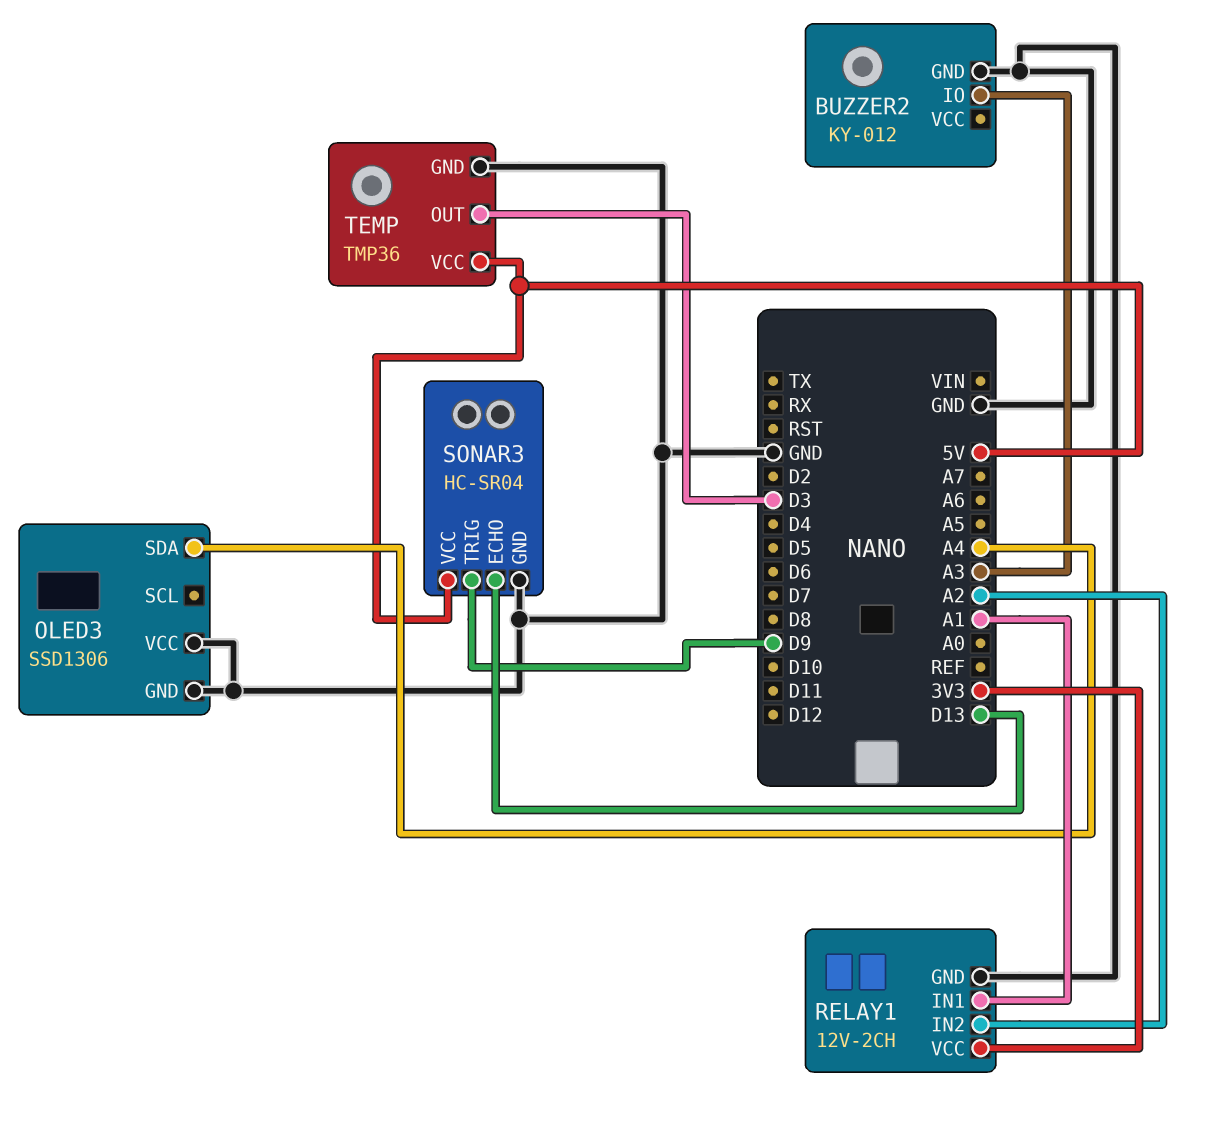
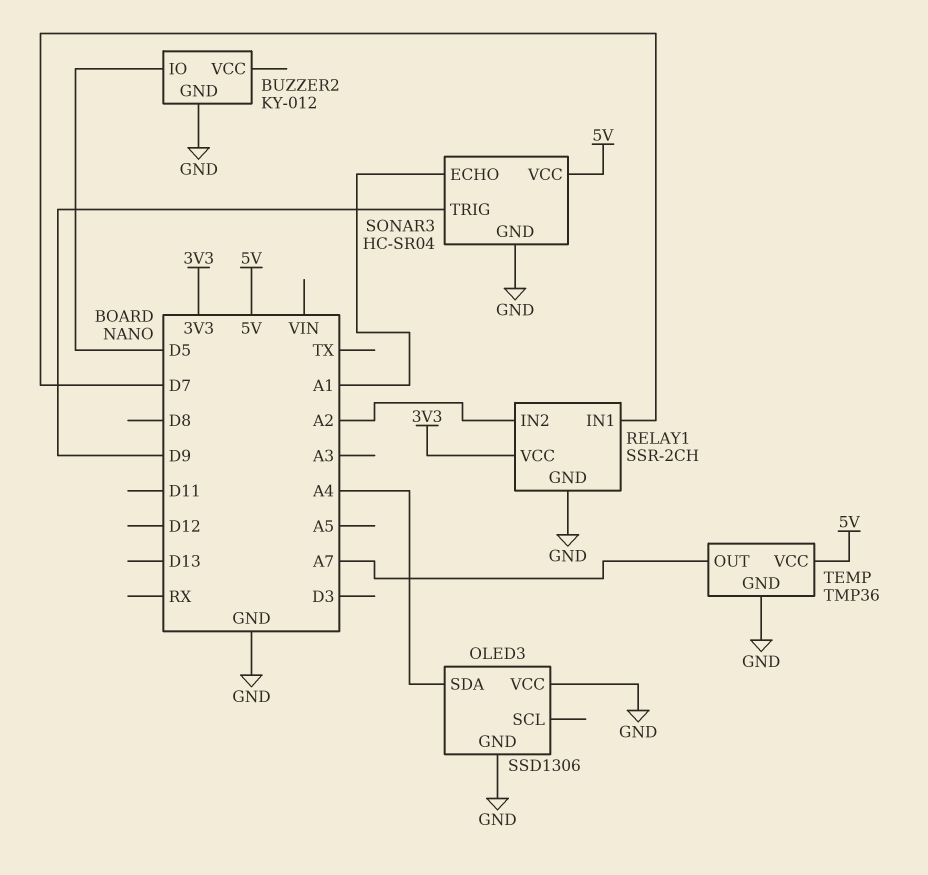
BUZZER2 pin IO: A3 -> D5
RELAY1: 12V-2CH -> SSR-2CH
RELAY1 pin IN1: A1 -> D7
SONAR3 pin ECHO: D13 -> A1
TEMP pin OUT: D3 -> A7

